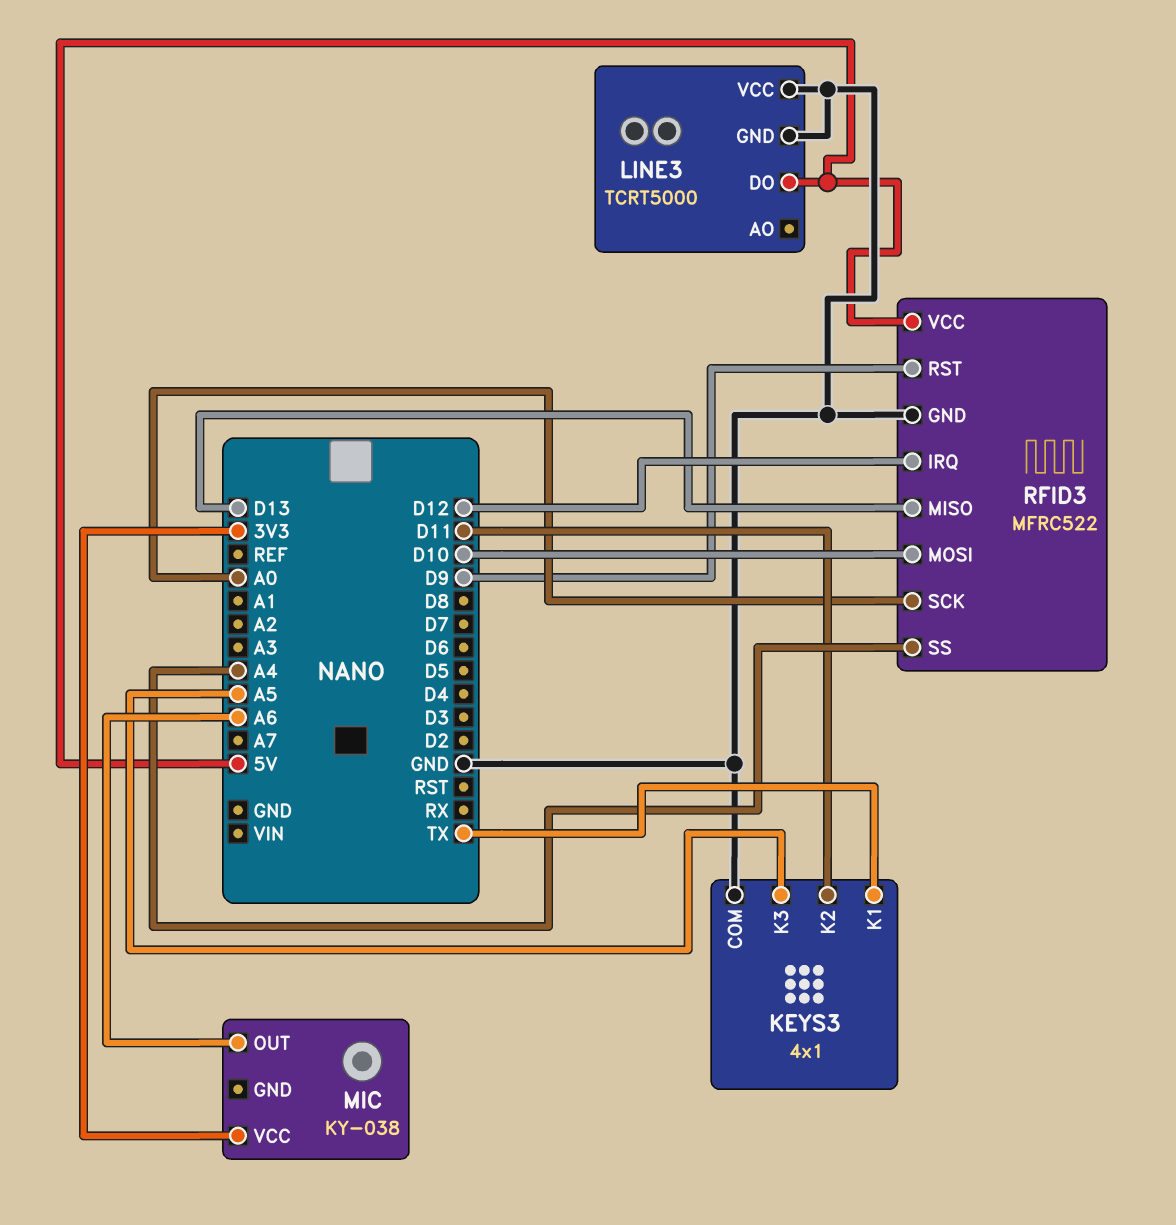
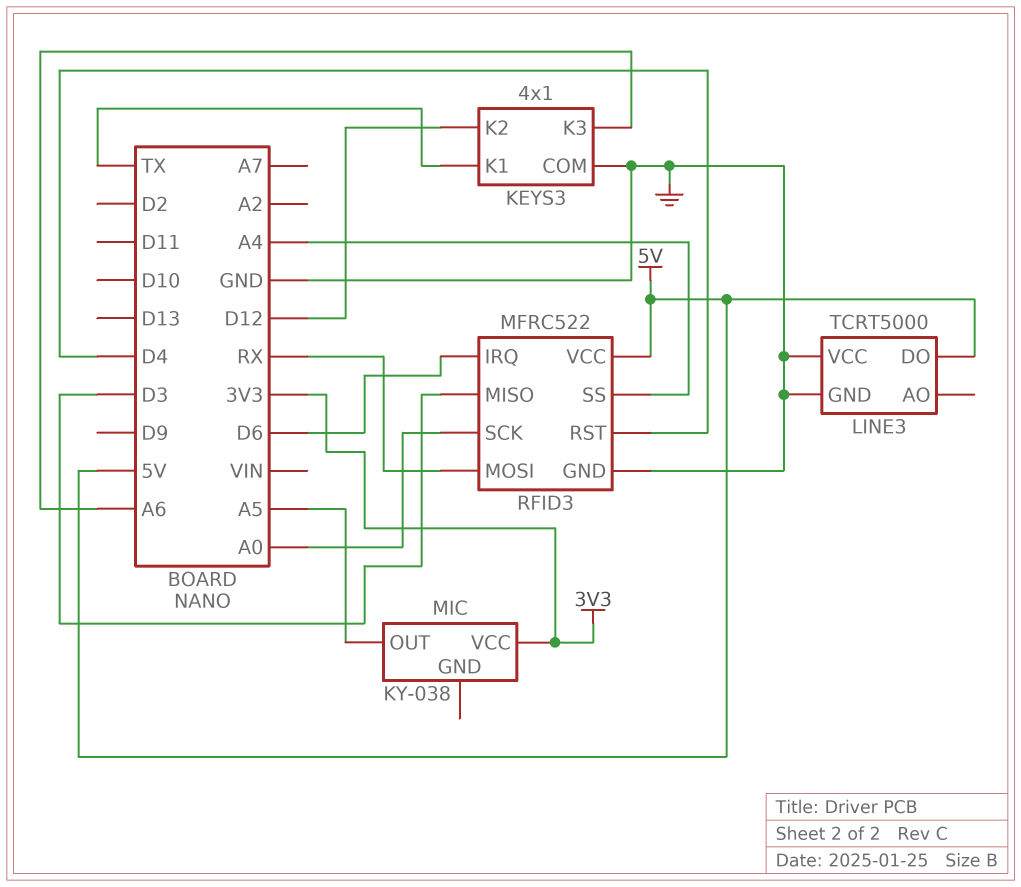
KEYS3 pin K2: D11 -> D12
KEYS3 pin K3: A5 -> A6
MIC pin OUT: A6 -> A5
RFID3 pin IRQ: D12 -> D6
RFID3 pin MISO: D13 -> D3
RFID3 pin MOSI: D10 -> RX
RFID3 pin RST: D9 -> D4

